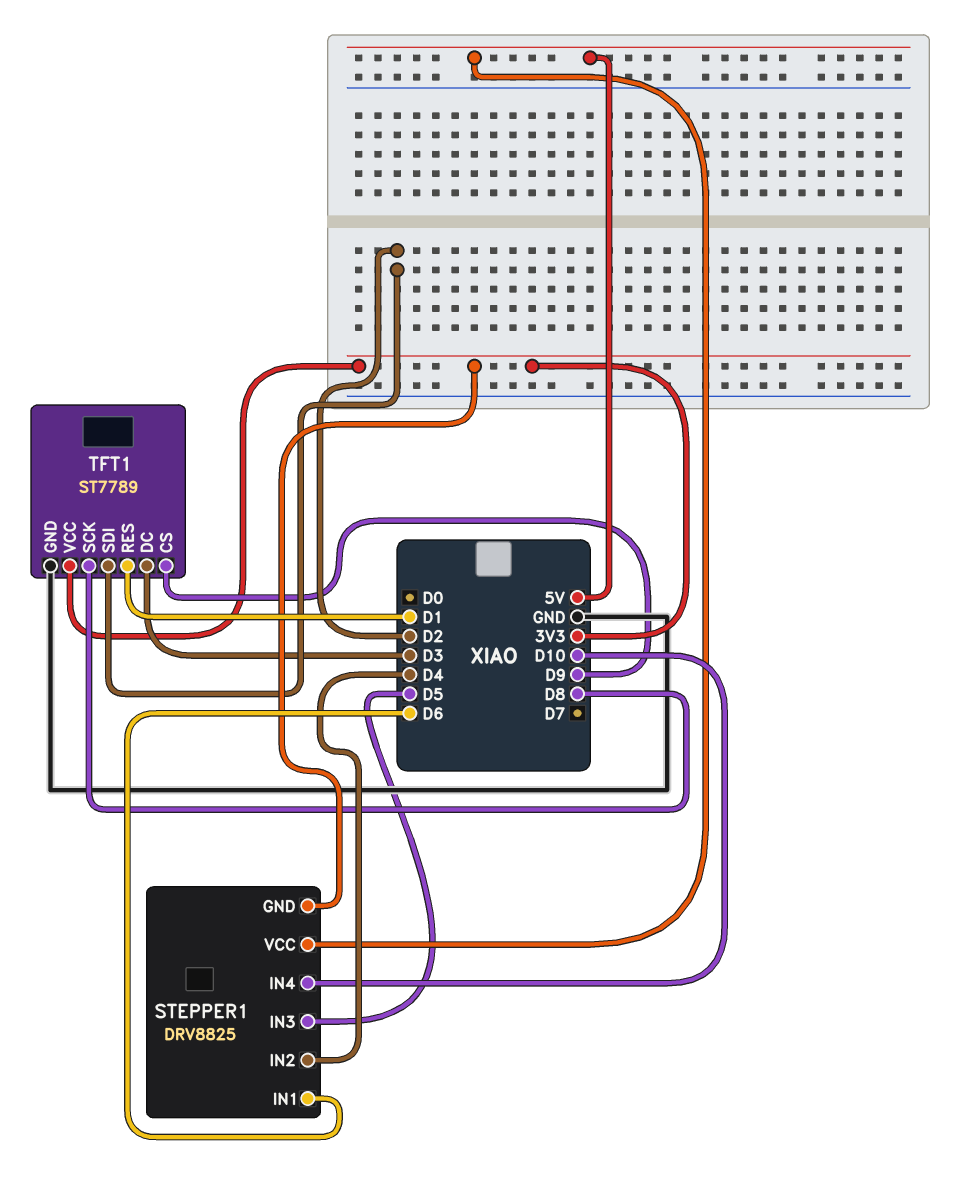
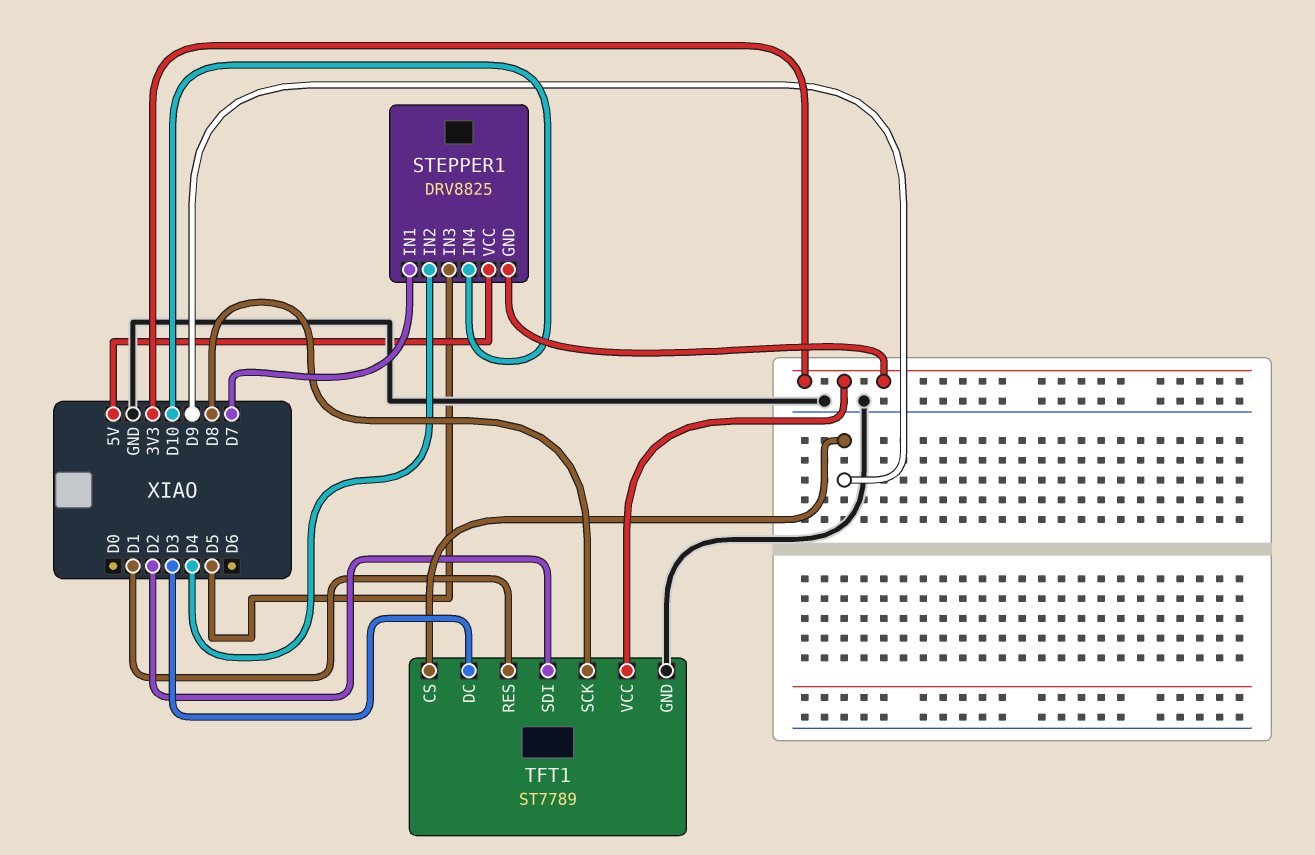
STEPPER1 pin IN1: D6 -> D7

